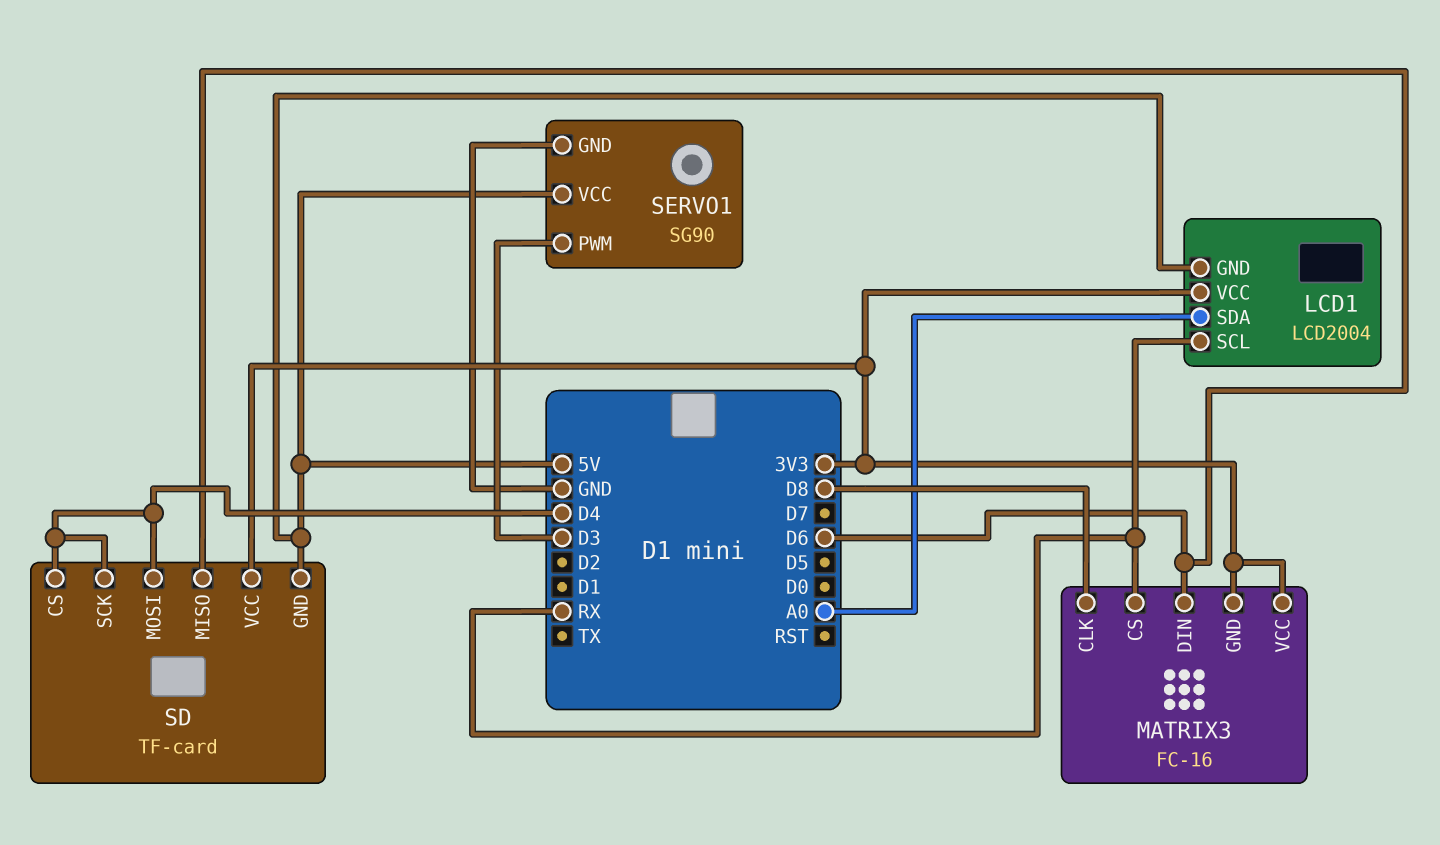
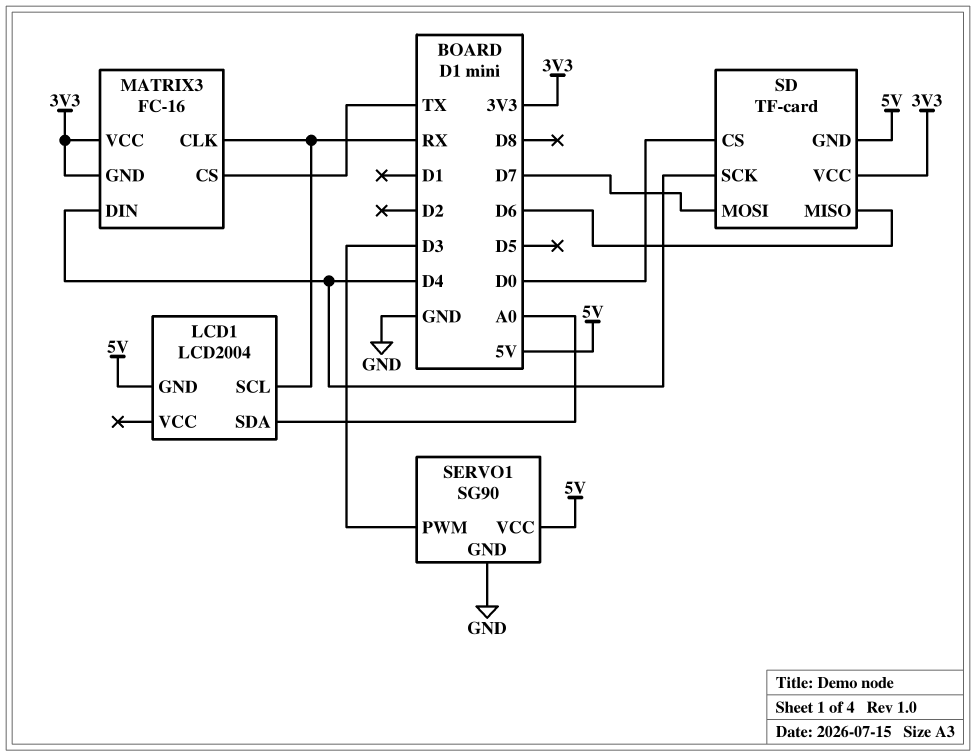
LCD1 pin VCC: 3V3 -> none
MATRIX3 pin CLK: D8 -> RX
MATRIX3 pin CS: RX -> TX
MATRIX3 pin DIN: D6 -> D4
SD pin CS: D4 -> D0
SD pin MOSI: D4 -> D7

